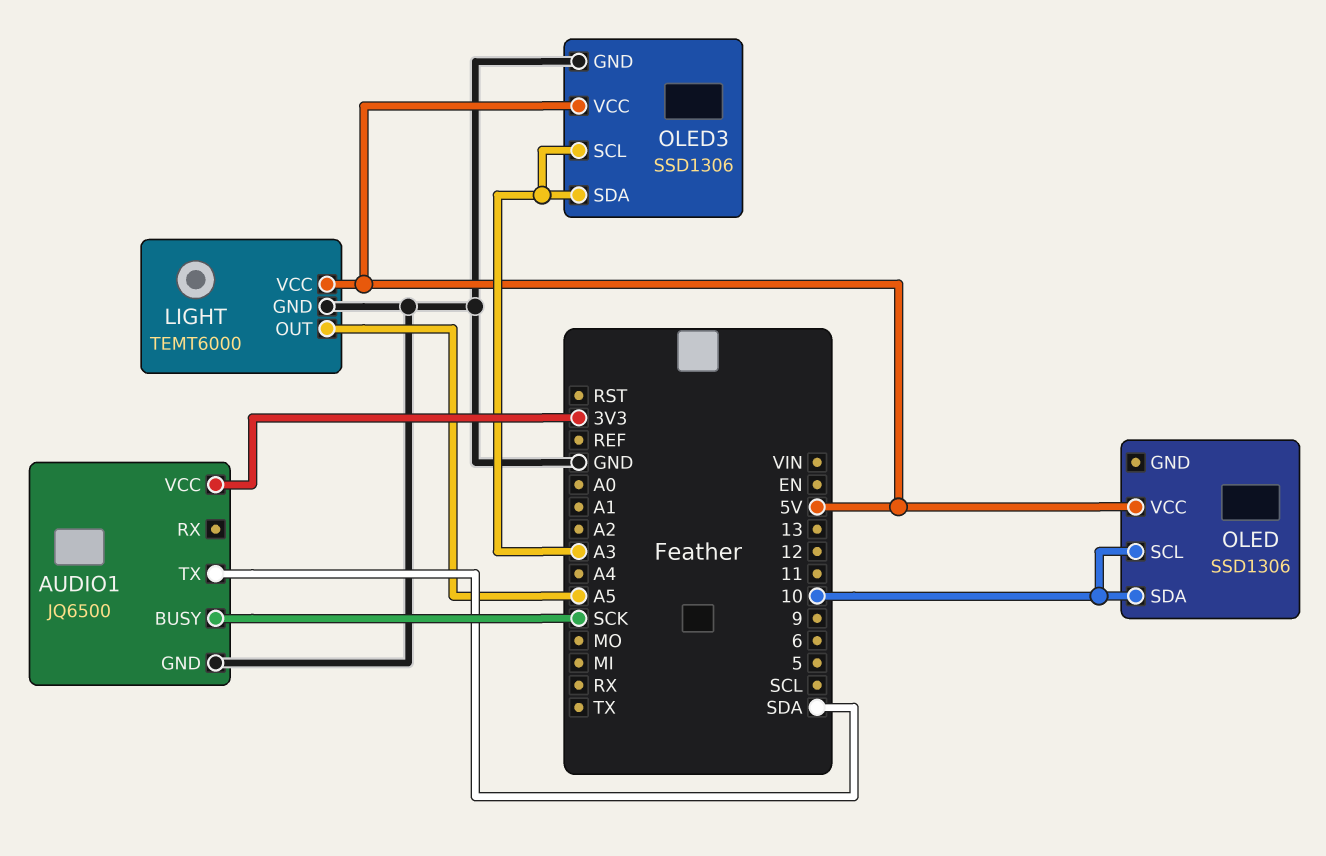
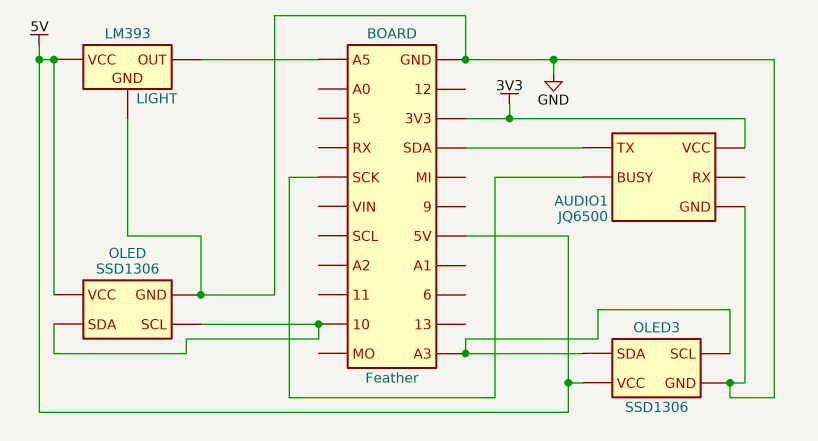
LIGHT: TEMT6000 -> LM393
OLED pin GND: none -> GND

